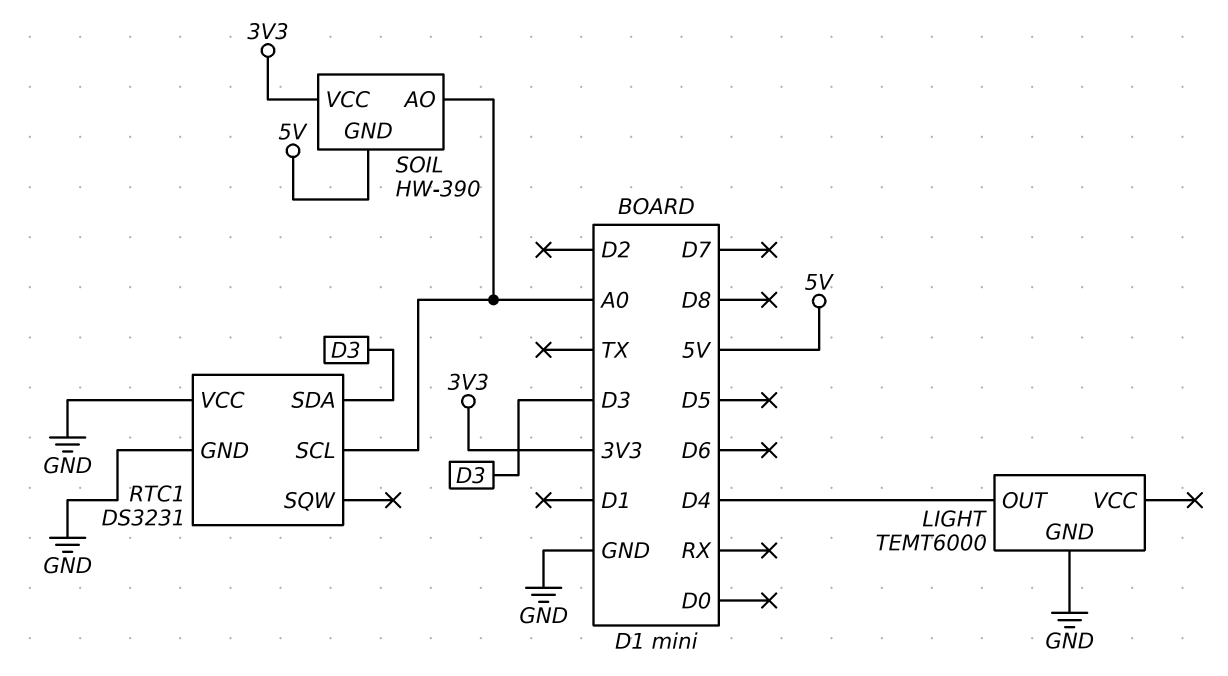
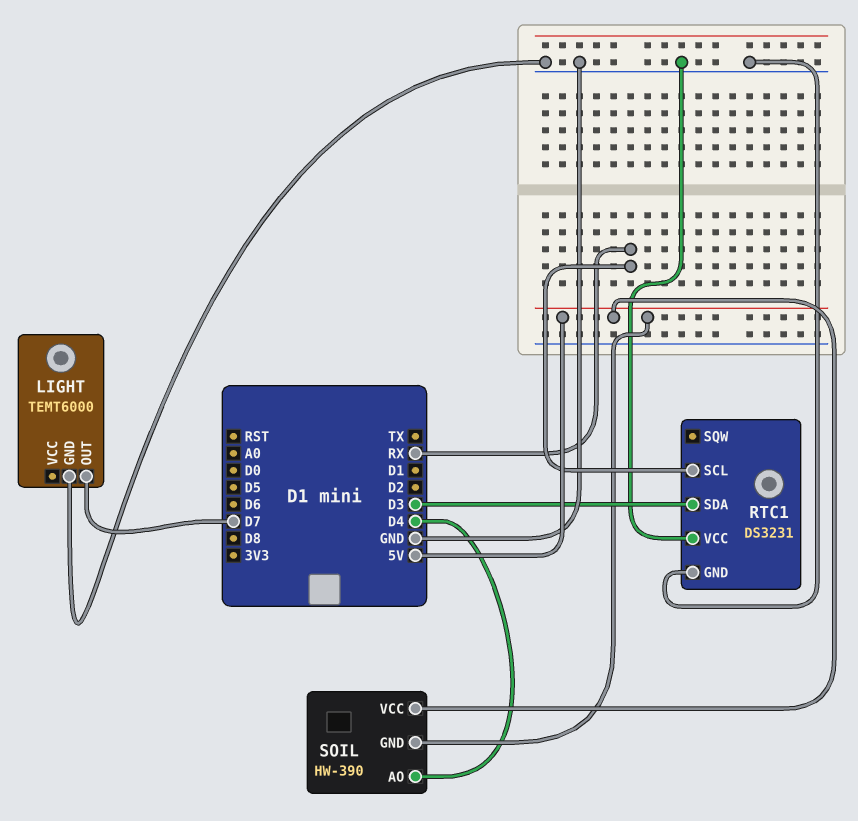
LIGHT pin OUT: D4 -> D7
RTC1 pin SCL: A0 -> RX
SOIL pin AO: A0 -> D4
SOIL pin VCC: 3V3 -> 5V

